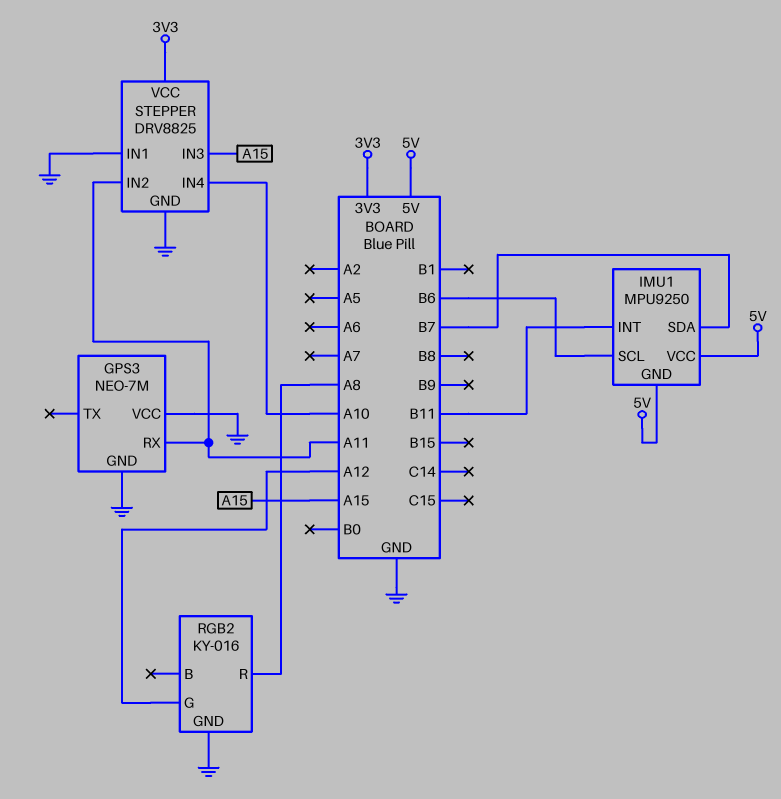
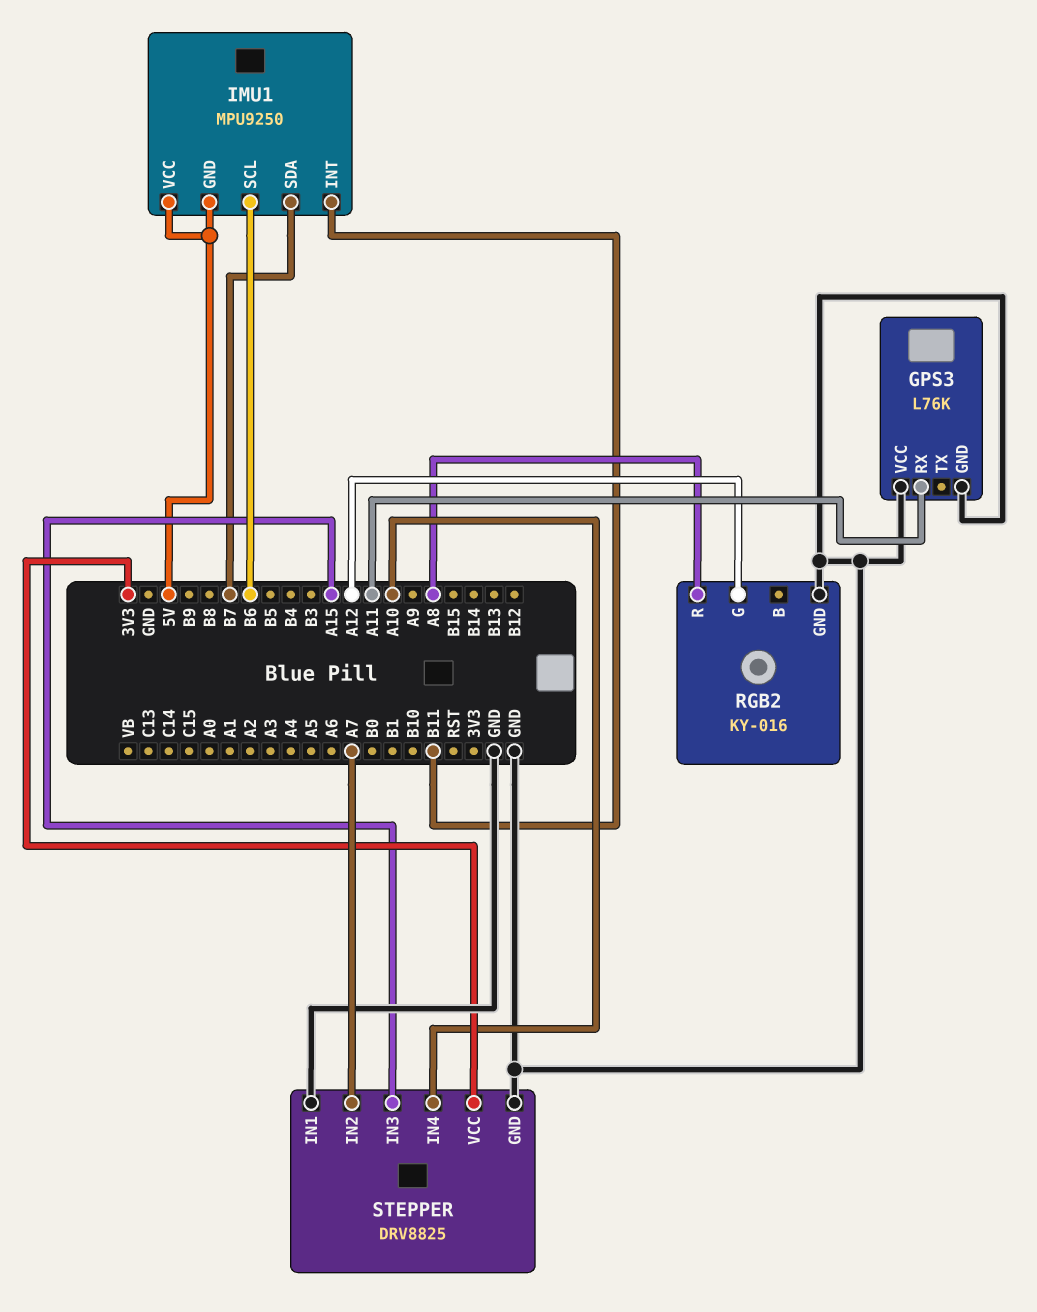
GPS3: NEO-7M -> L76K
STEPPER pin IN2: A11 -> A7

